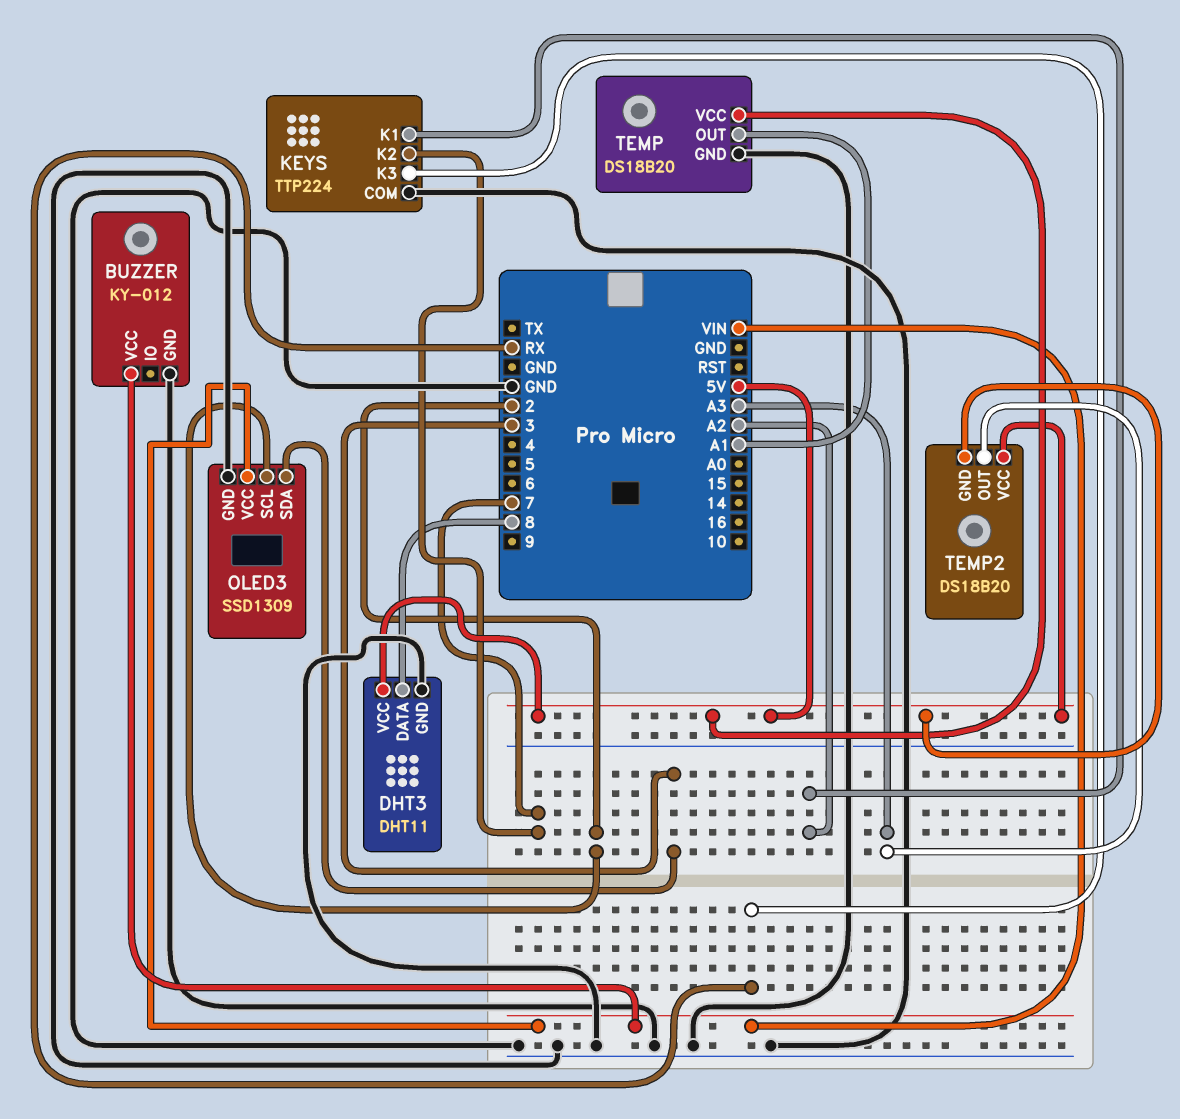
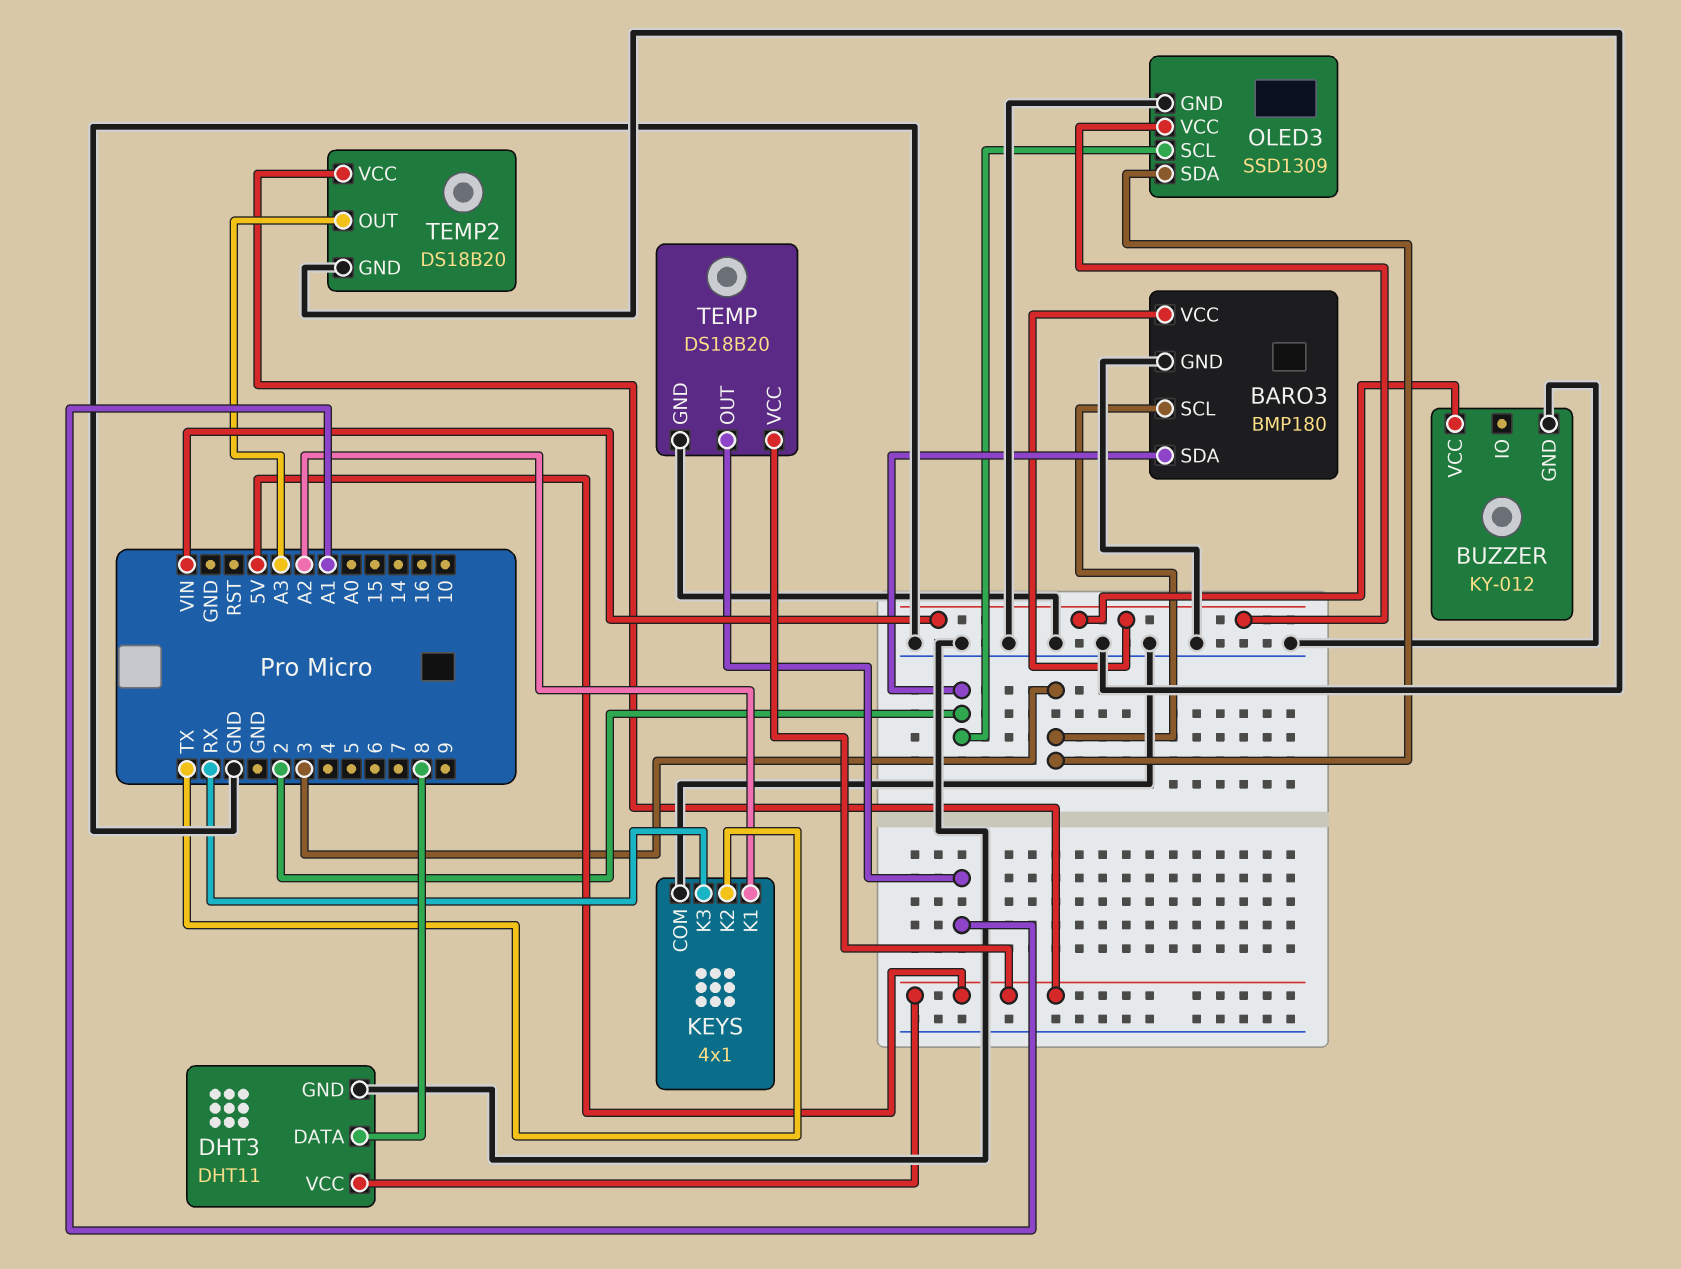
BARO3: none -> BMP180
BARO3 pin GND: none -> GND
BARO3 pin SCL: none -> 3
BARO3 pin SDA: none -> 2
BARO3 pin VCC: none -> VIN
KEYS: TTP224 -> 4x1
KEYS pin K2: 7 -> TX
TEMP2 pin GND: 5V -> GND

